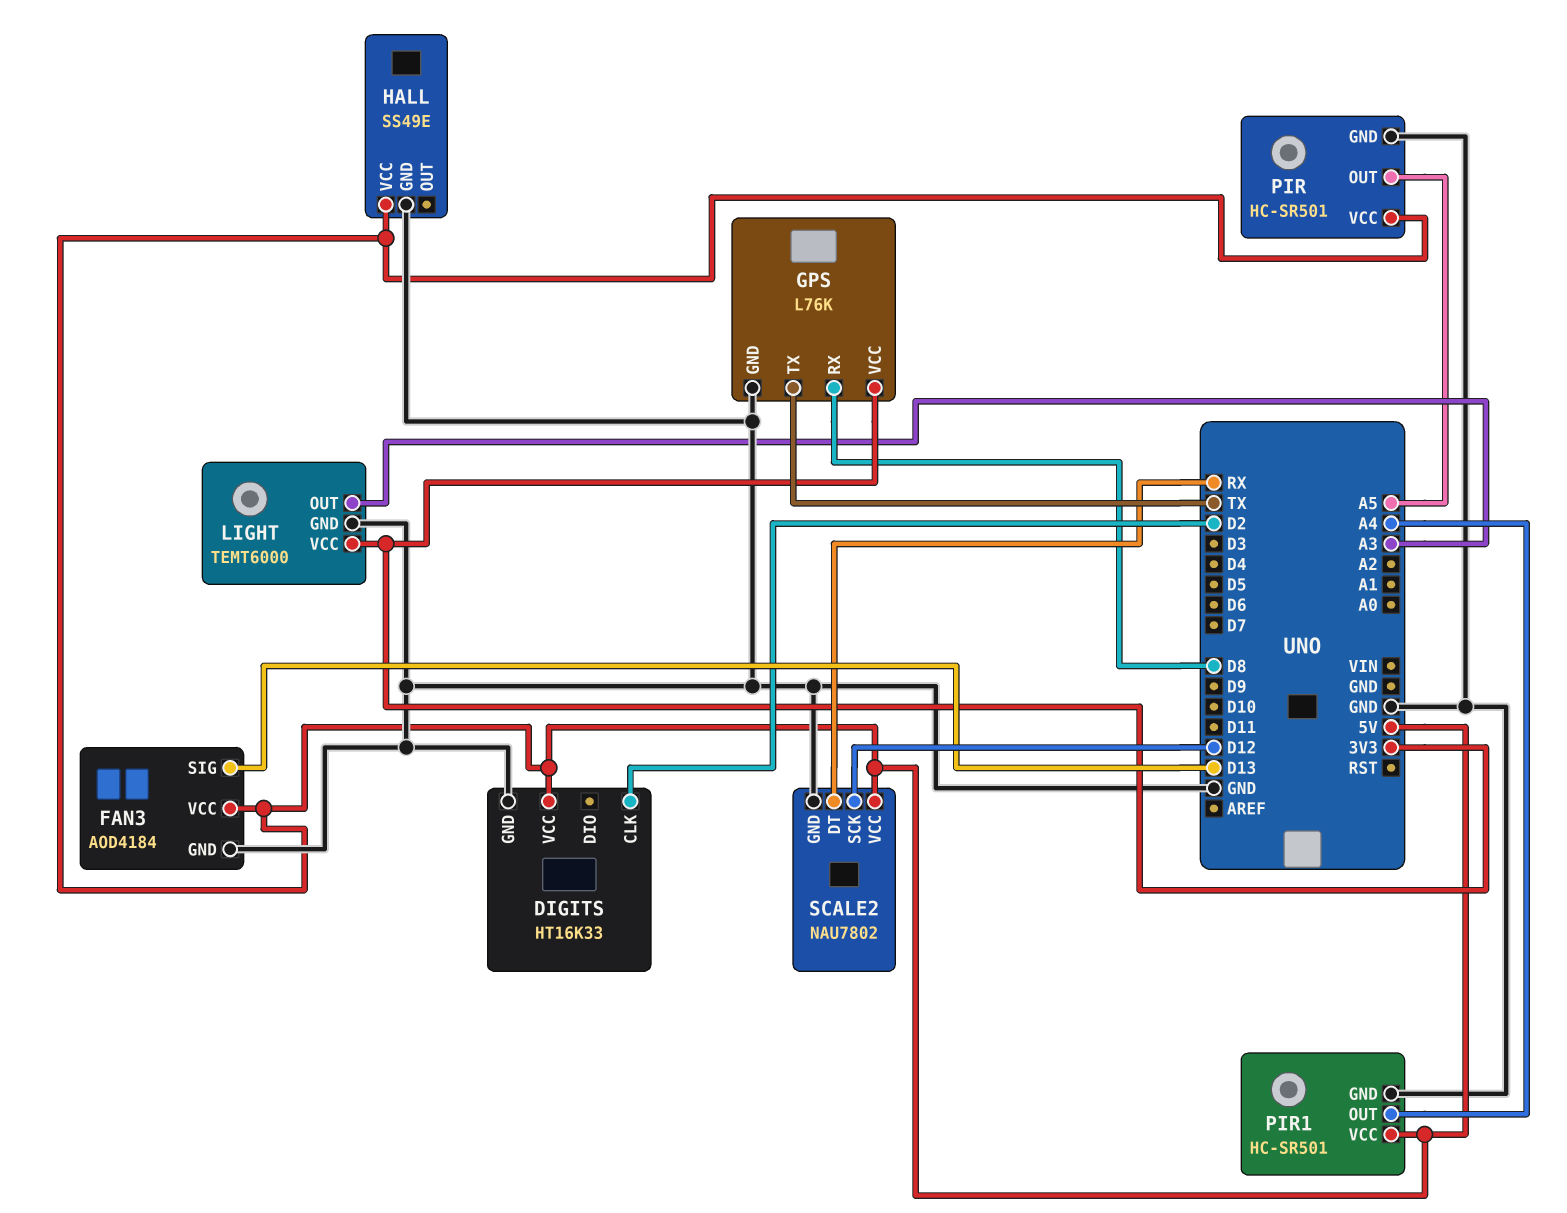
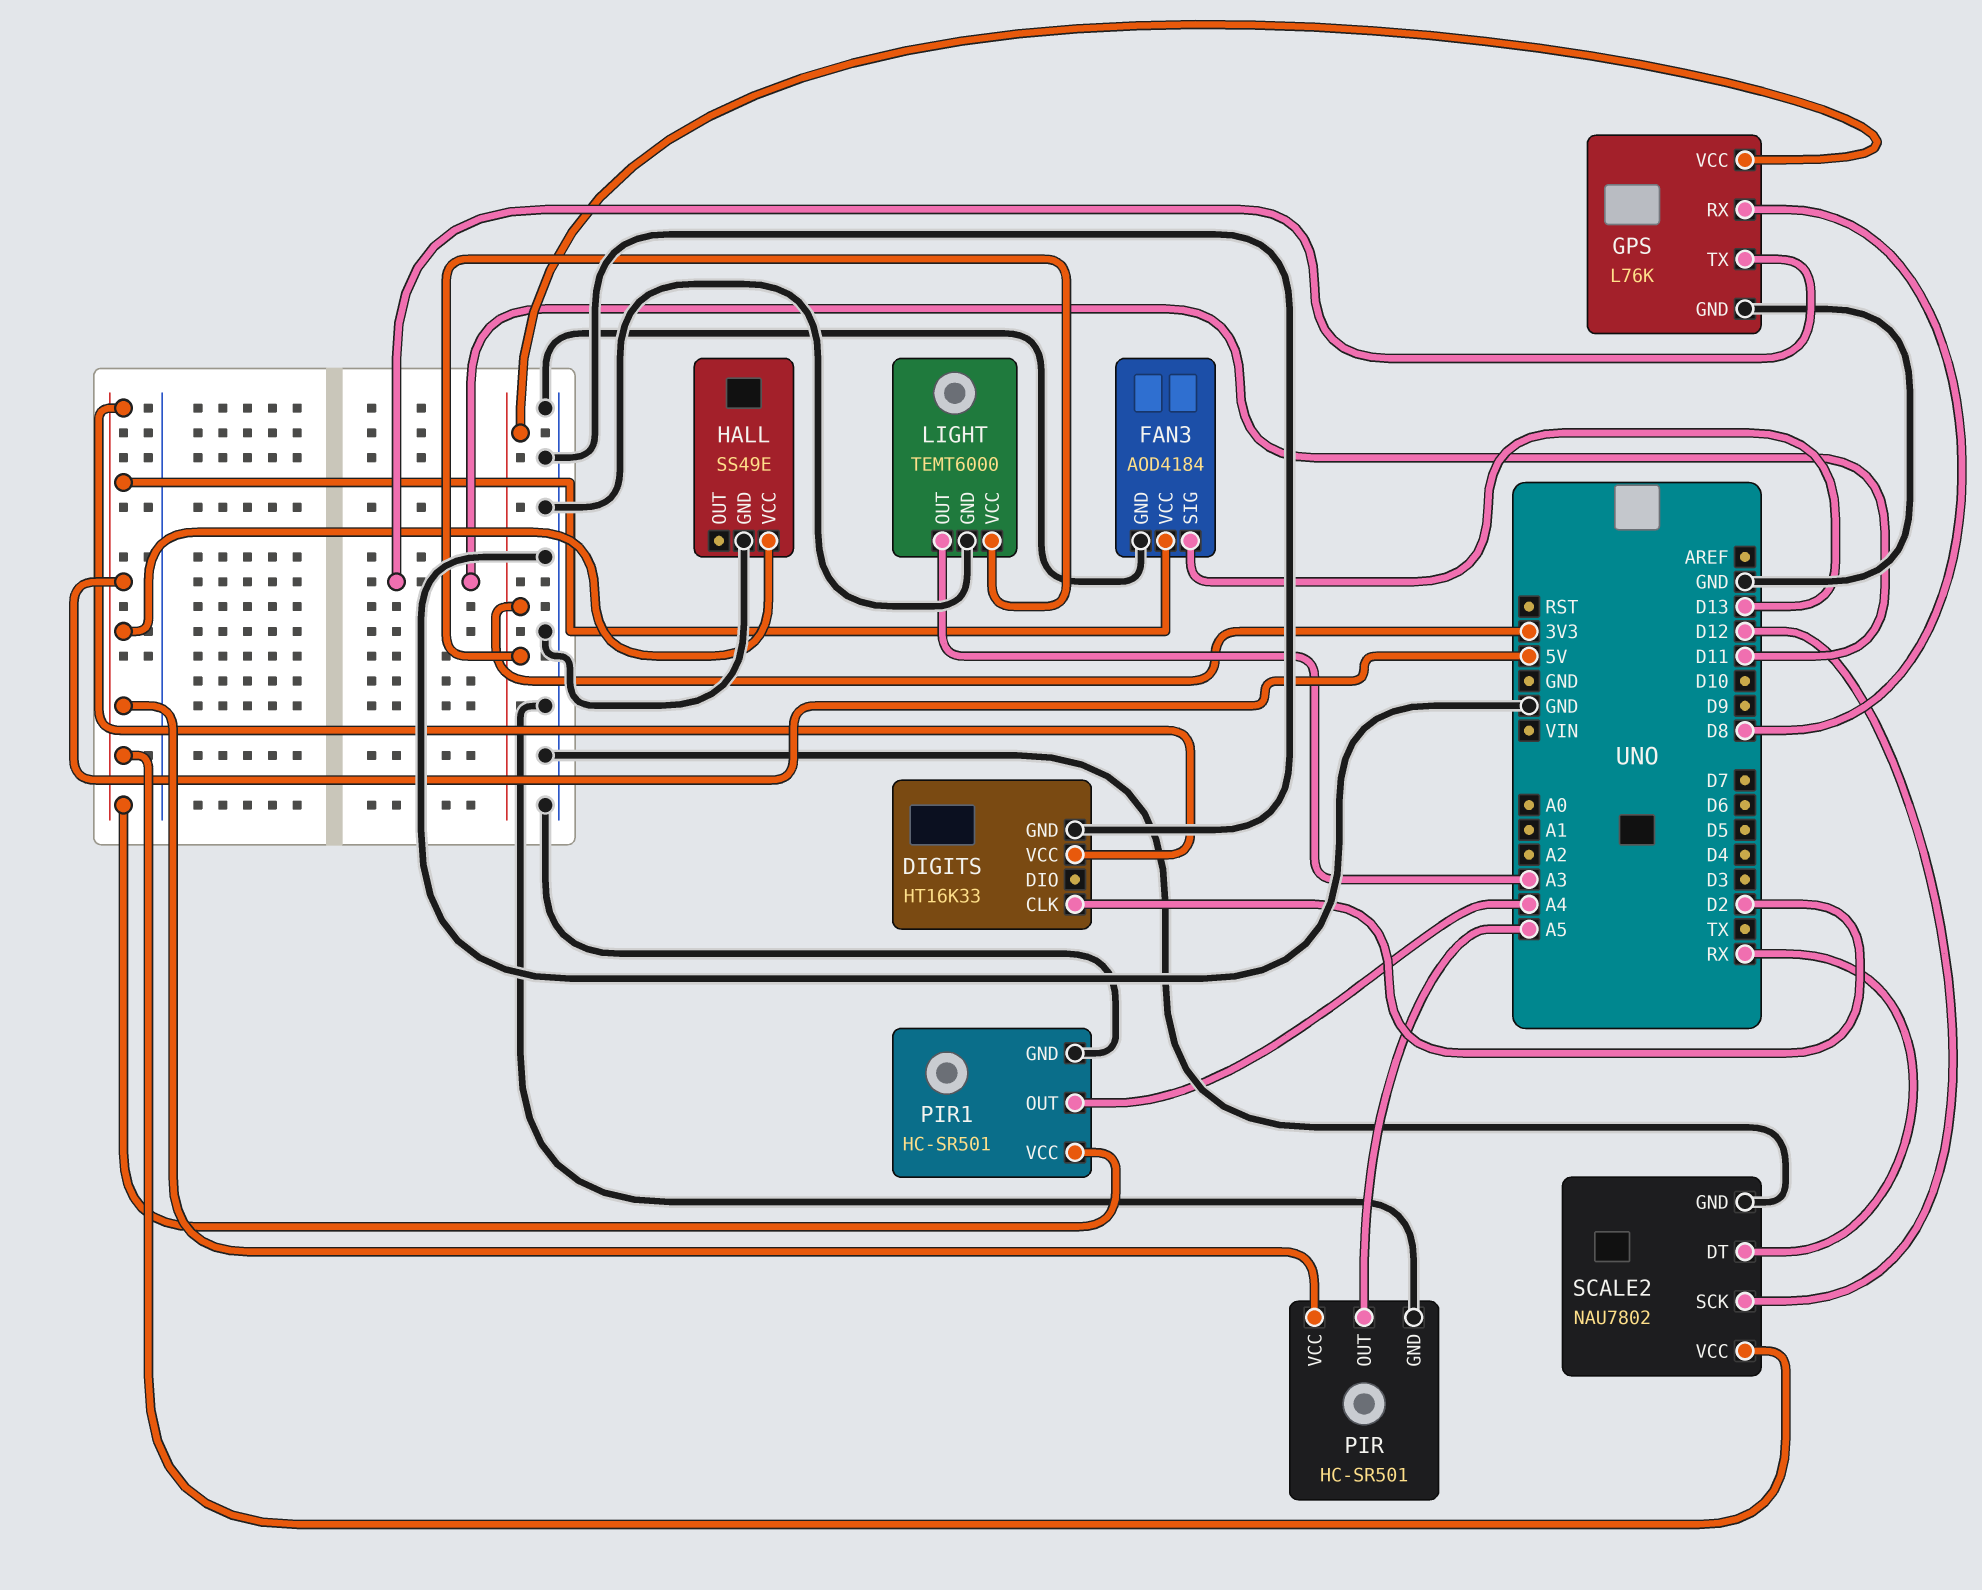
GPS pin TX: TX -> D11

